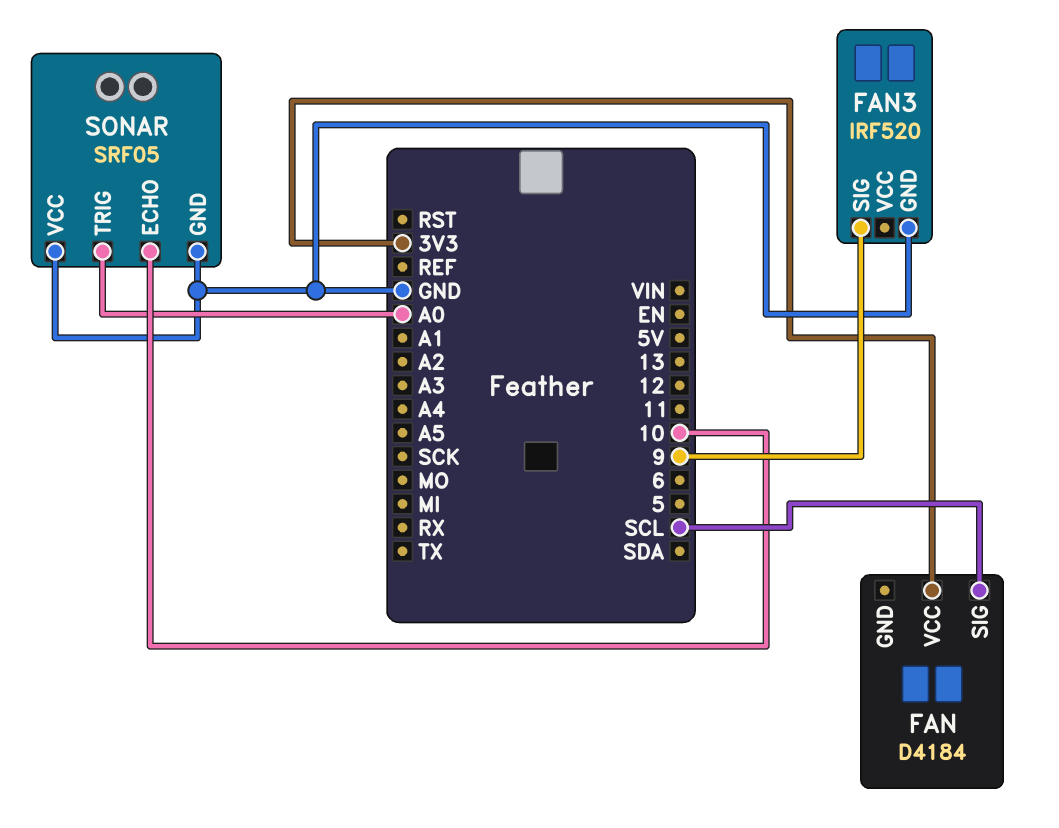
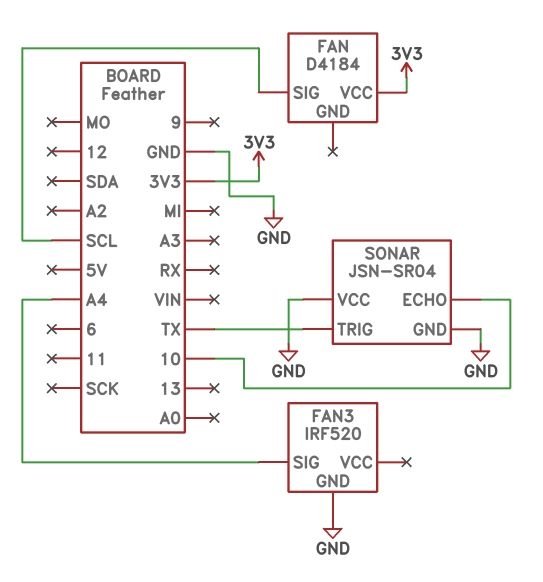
FAN3 pin SIG: 9 -> A4
SONAR: SRF05 -> JSN-SR04
SONAR pin TRIG: A0 -> TX

